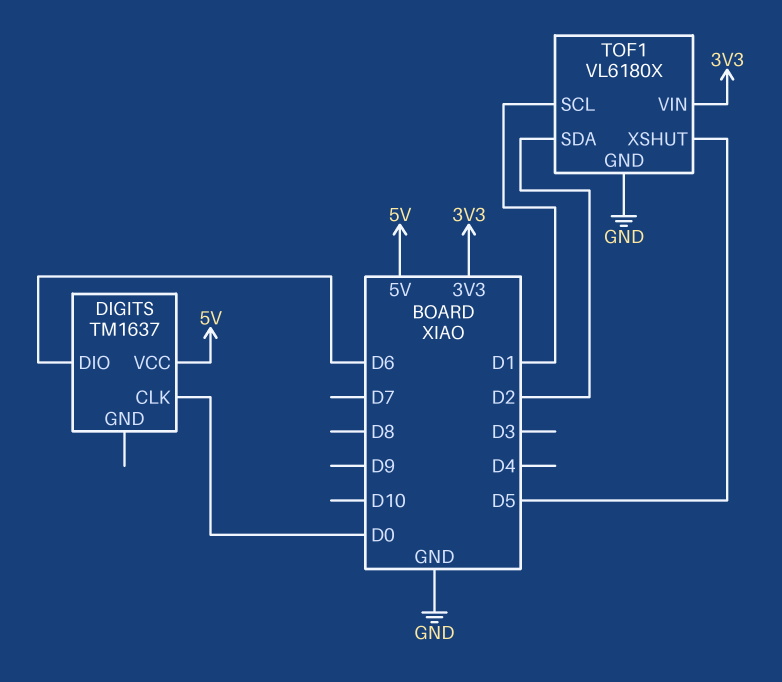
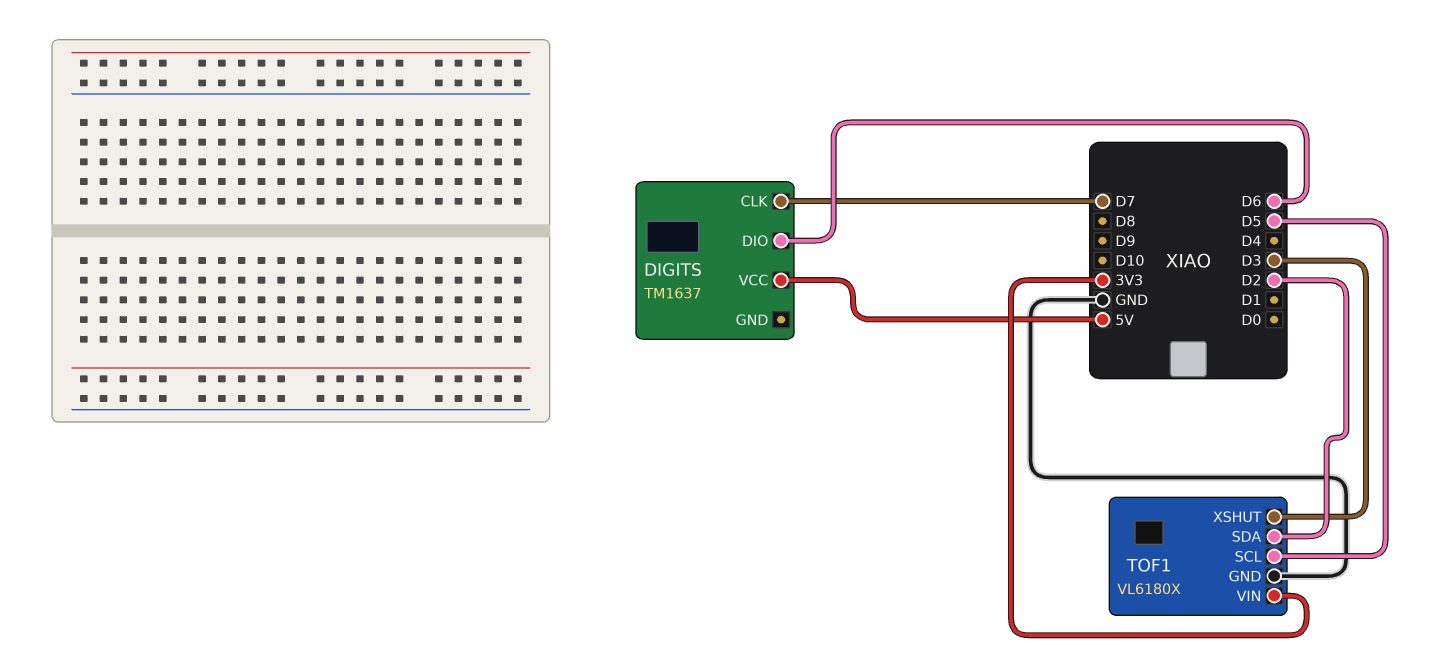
DIGITS pin CLK: D0 -> D7
TOF1 pin SCL: D1 -> D5
TOF1 pin XSHUT: D5 -> D3

